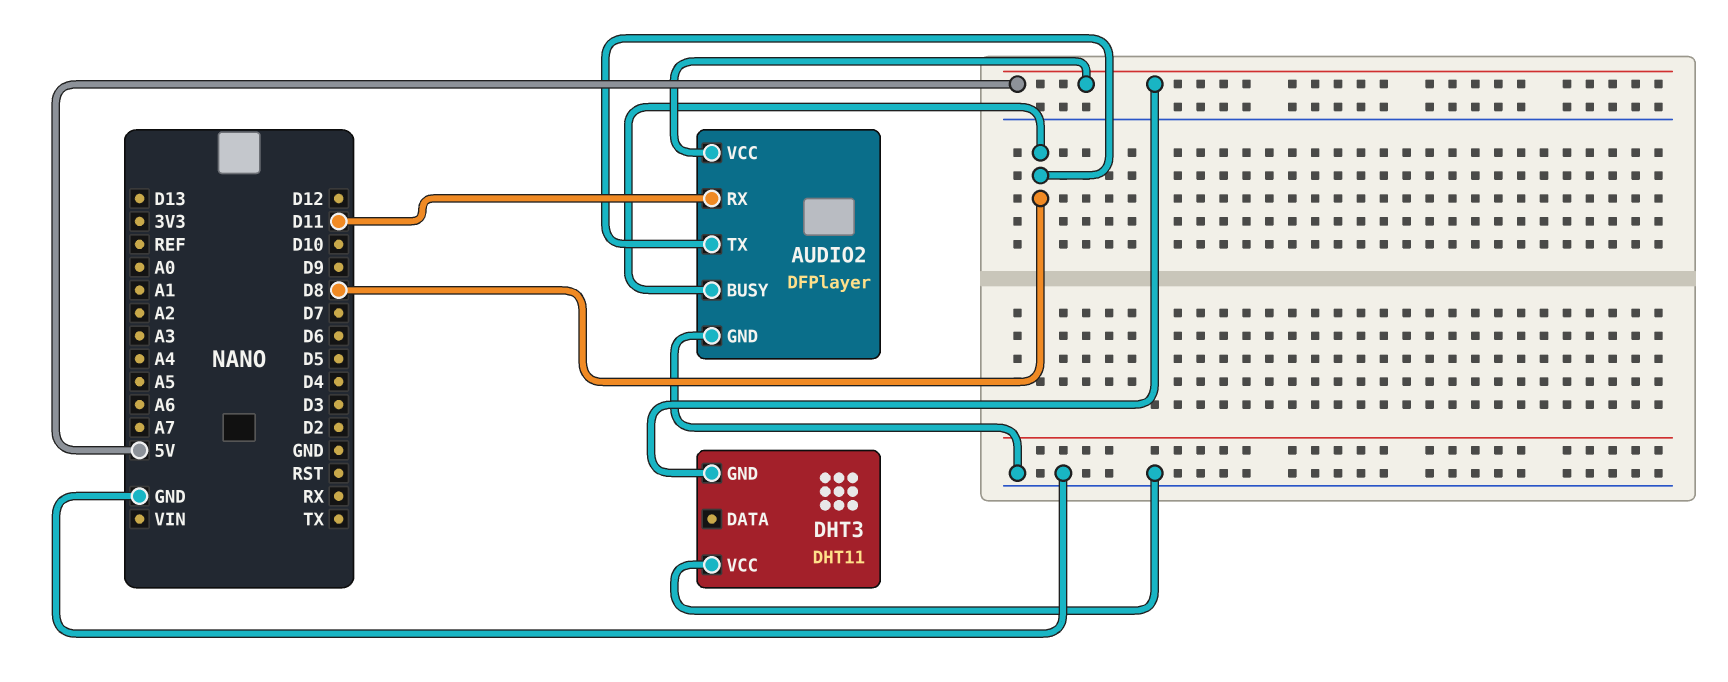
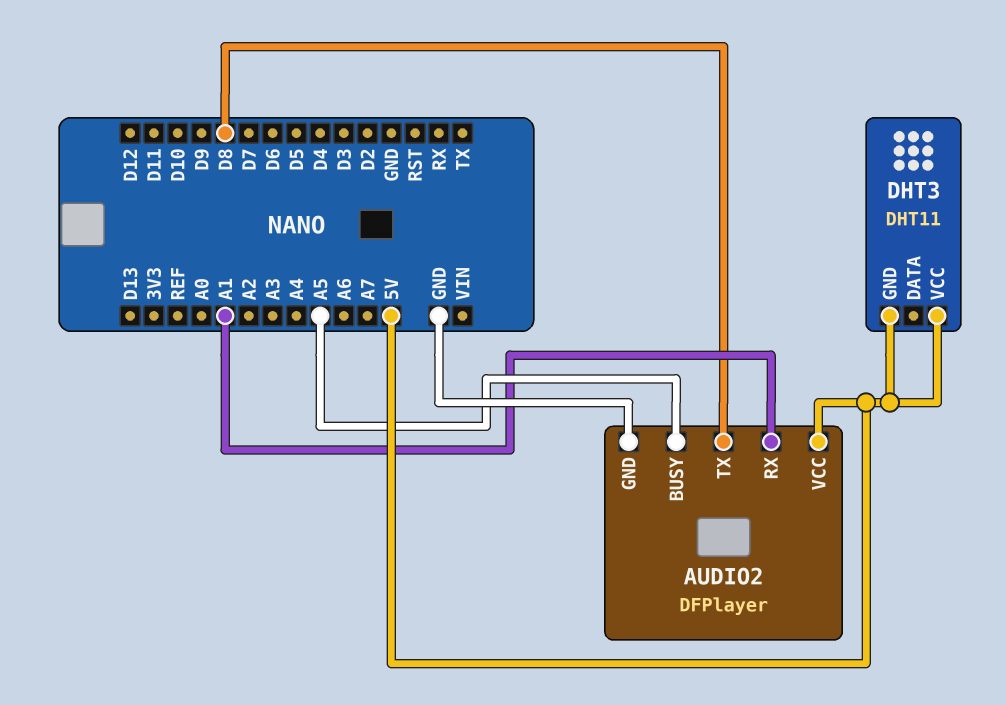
AUDIO2 pin BUSY: D8 -> A5
AUDIO2 pin RX: D11 -> A1
DHT3 pin VCC: GND -> 5V

